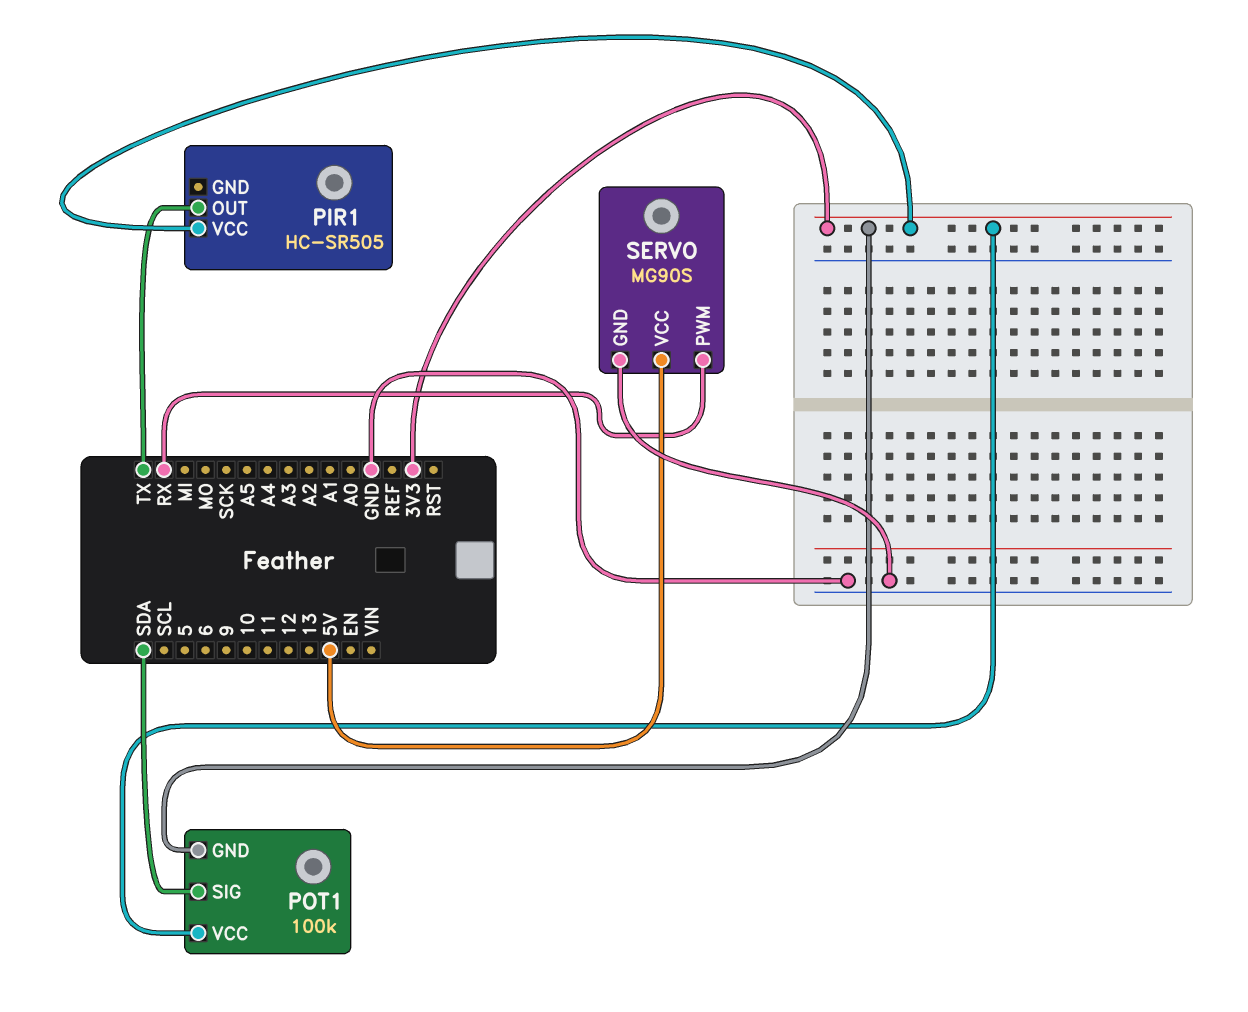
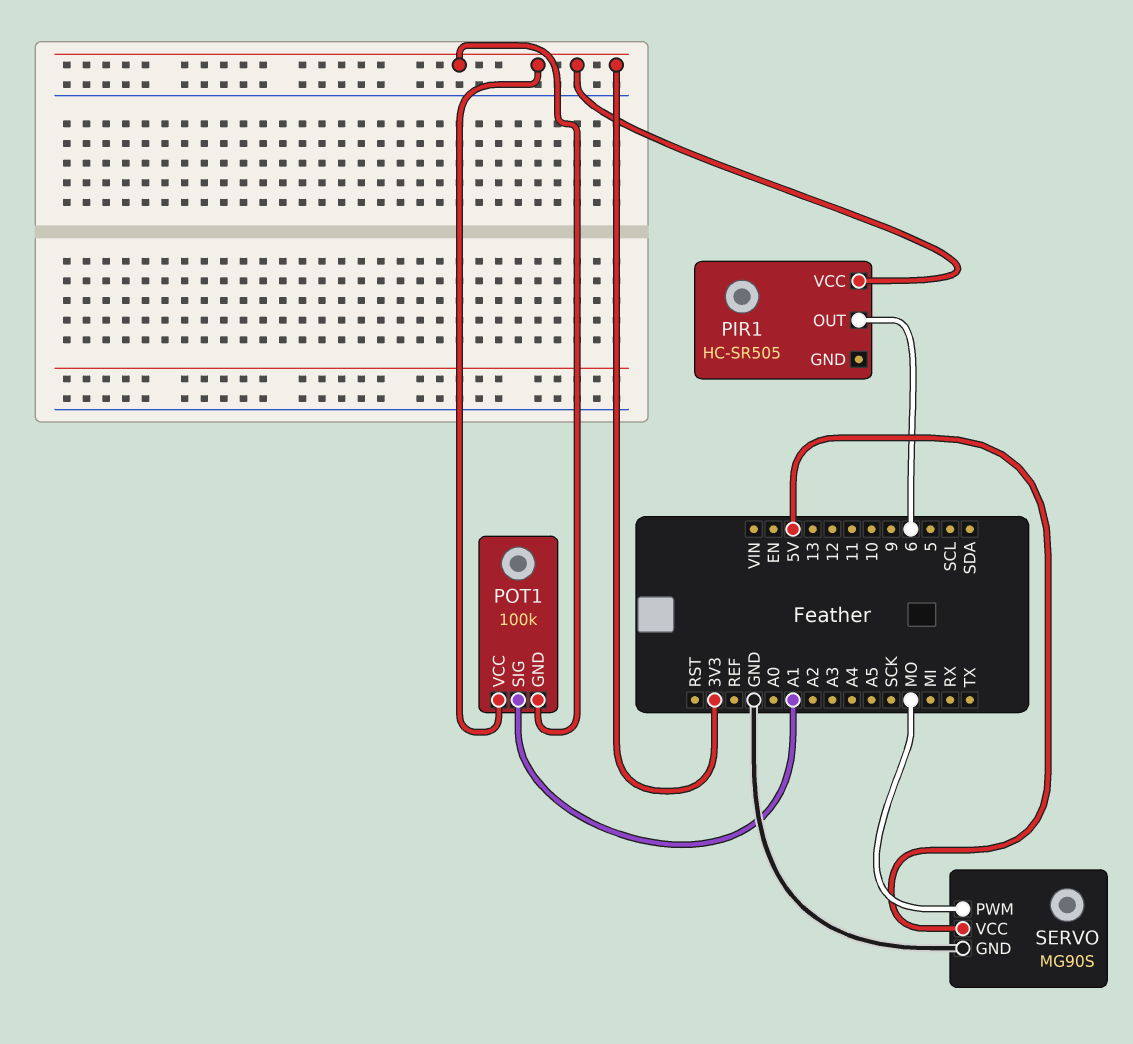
PIR1 pin OUT: TX -> 6
POT1 pin SIG: SDA -> A1
SERVO pin PWM: RX -> MO

